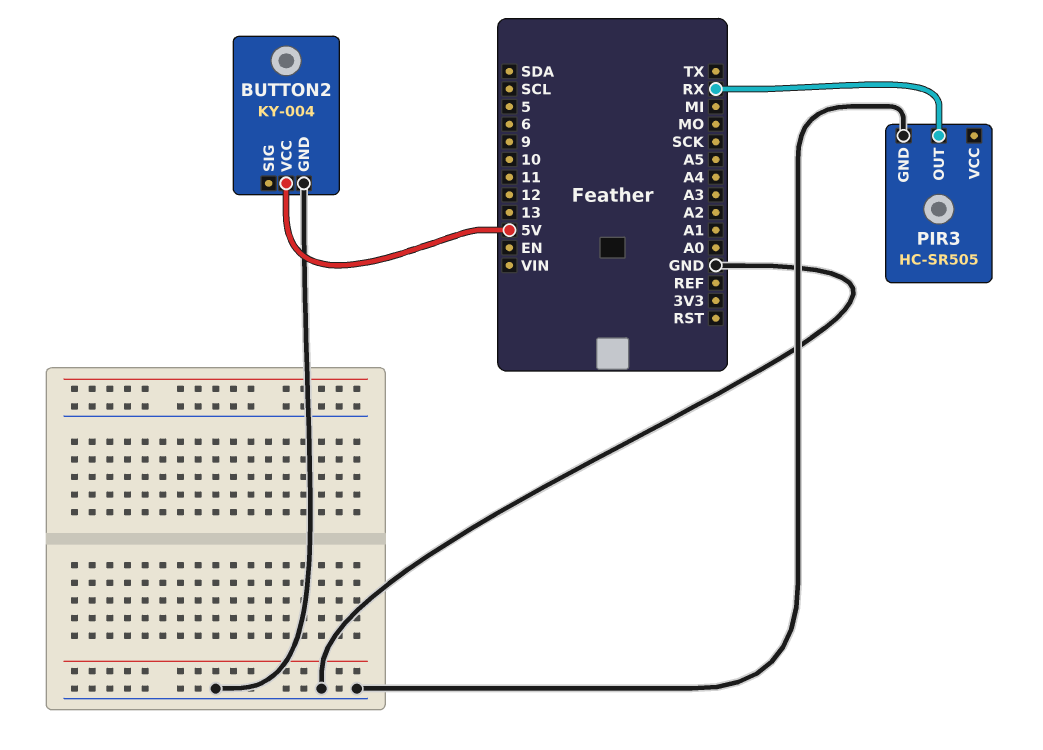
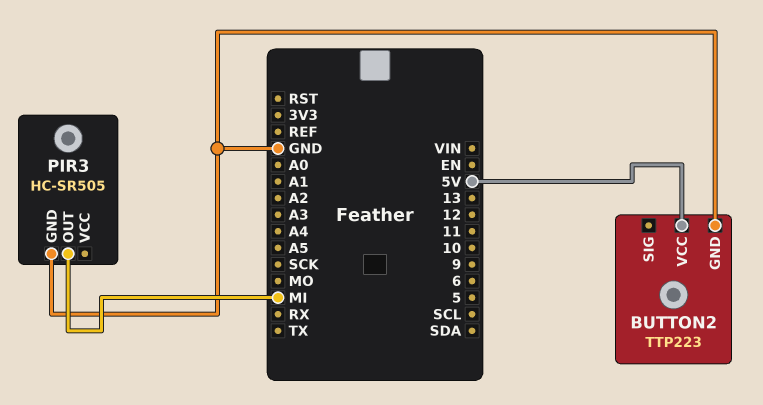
BUTTON2: KY-004 -> TTP223
PIR3 pin OUT: RX -> MI

